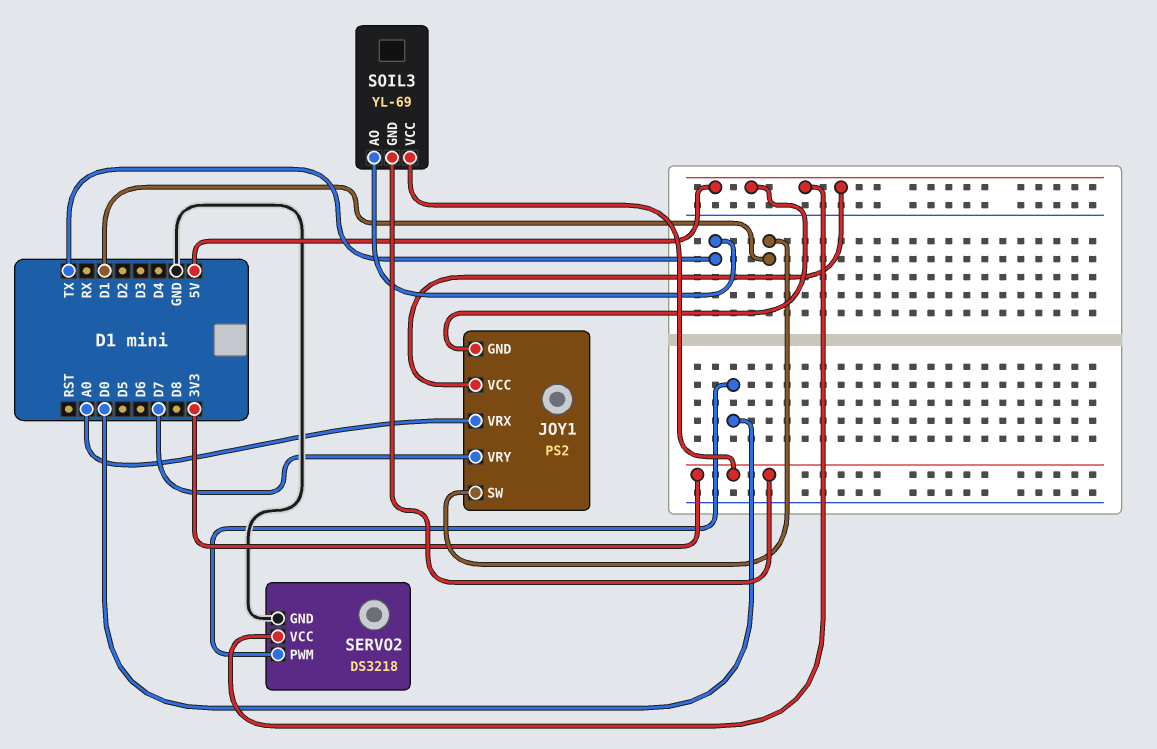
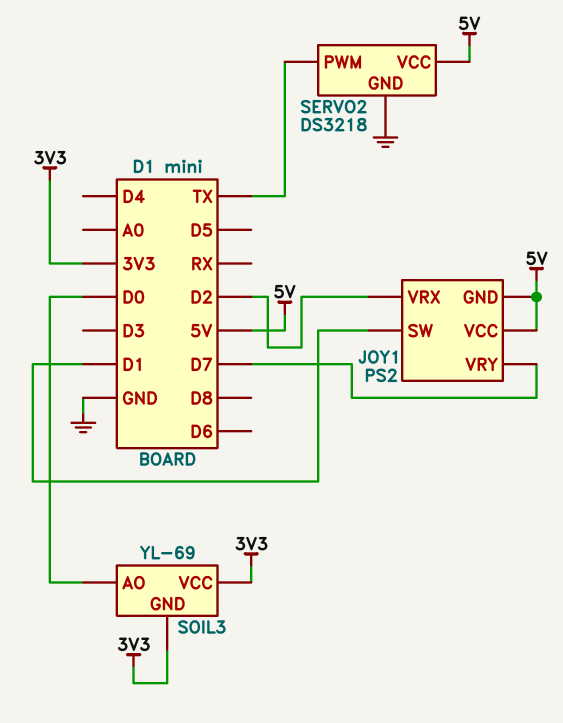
JOY1 pin VRX: A0 -> D2
SERVO2 pin PWM: D0 -> TX
SOIL3 pin AO: TX -> D0

